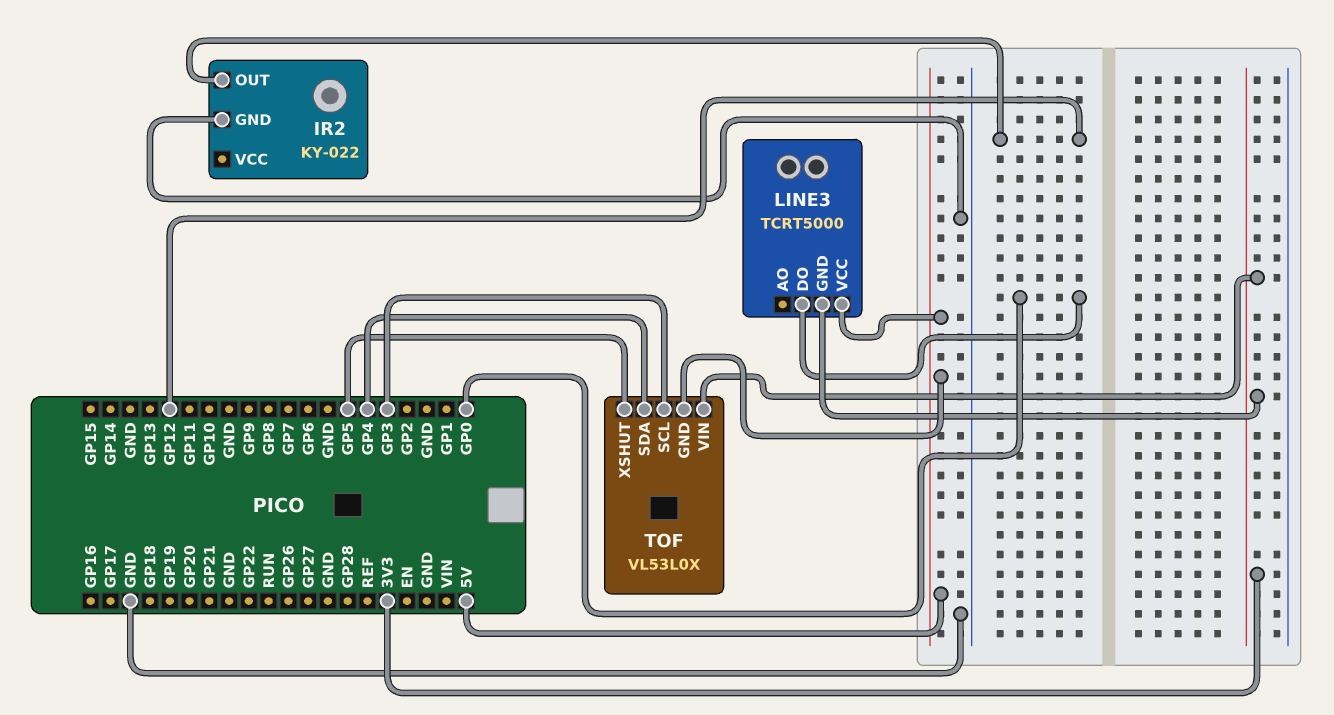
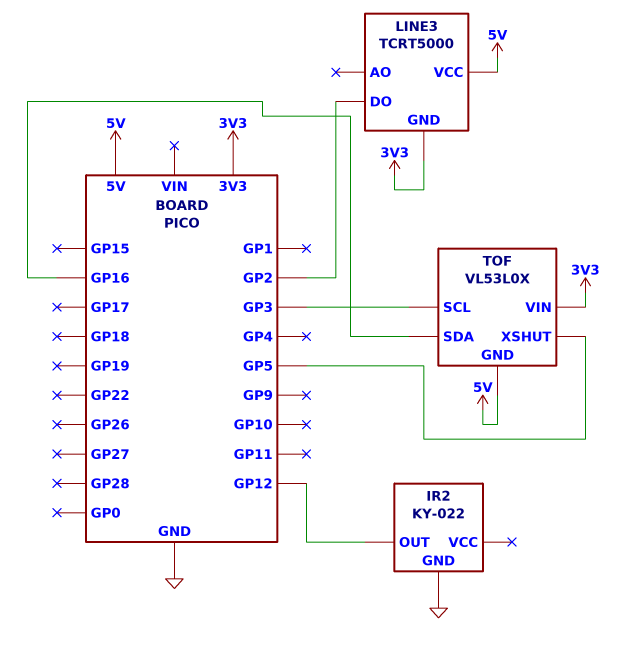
LINE3 pin DO: GP0 -> GP2
TOF pin SDA: GP4 -> GP16

